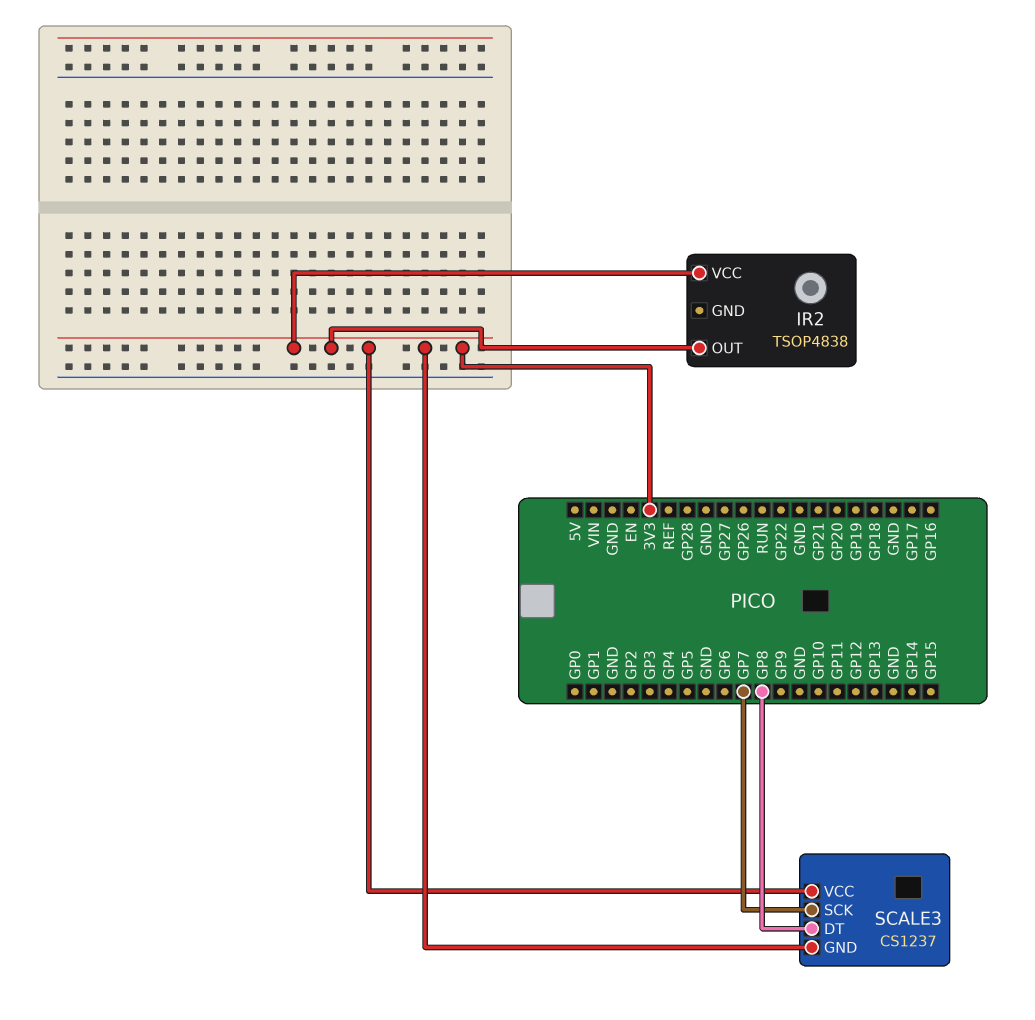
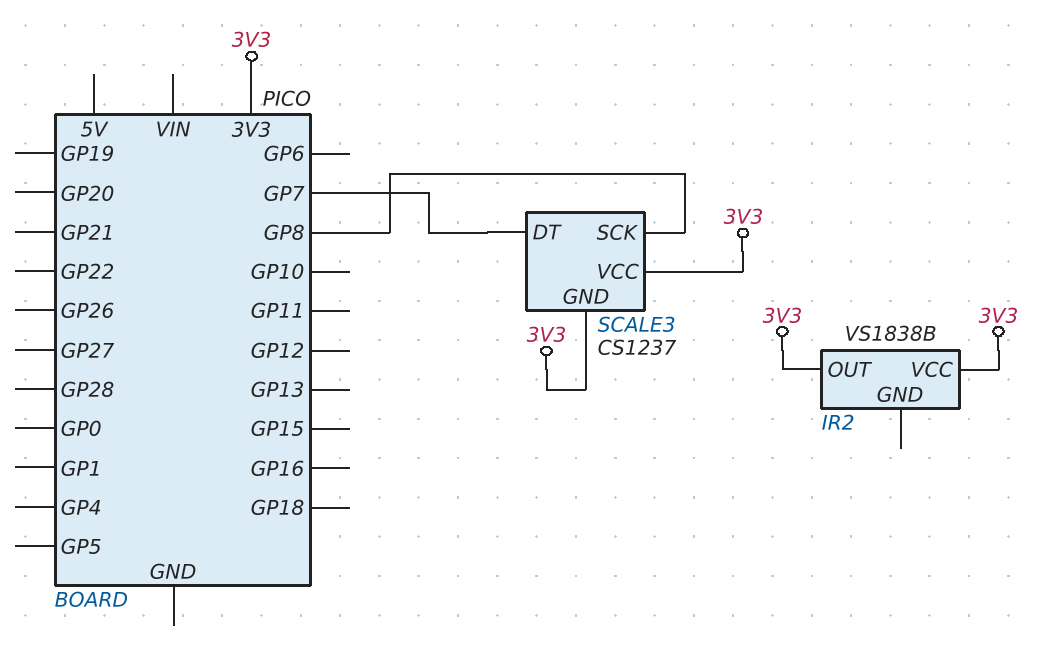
IR2: TSOP4838 -> VS1838B
SCALE3 pin DT: GP8 -> GP7
SCALE3 pin SCK: GP7 -> GP8

